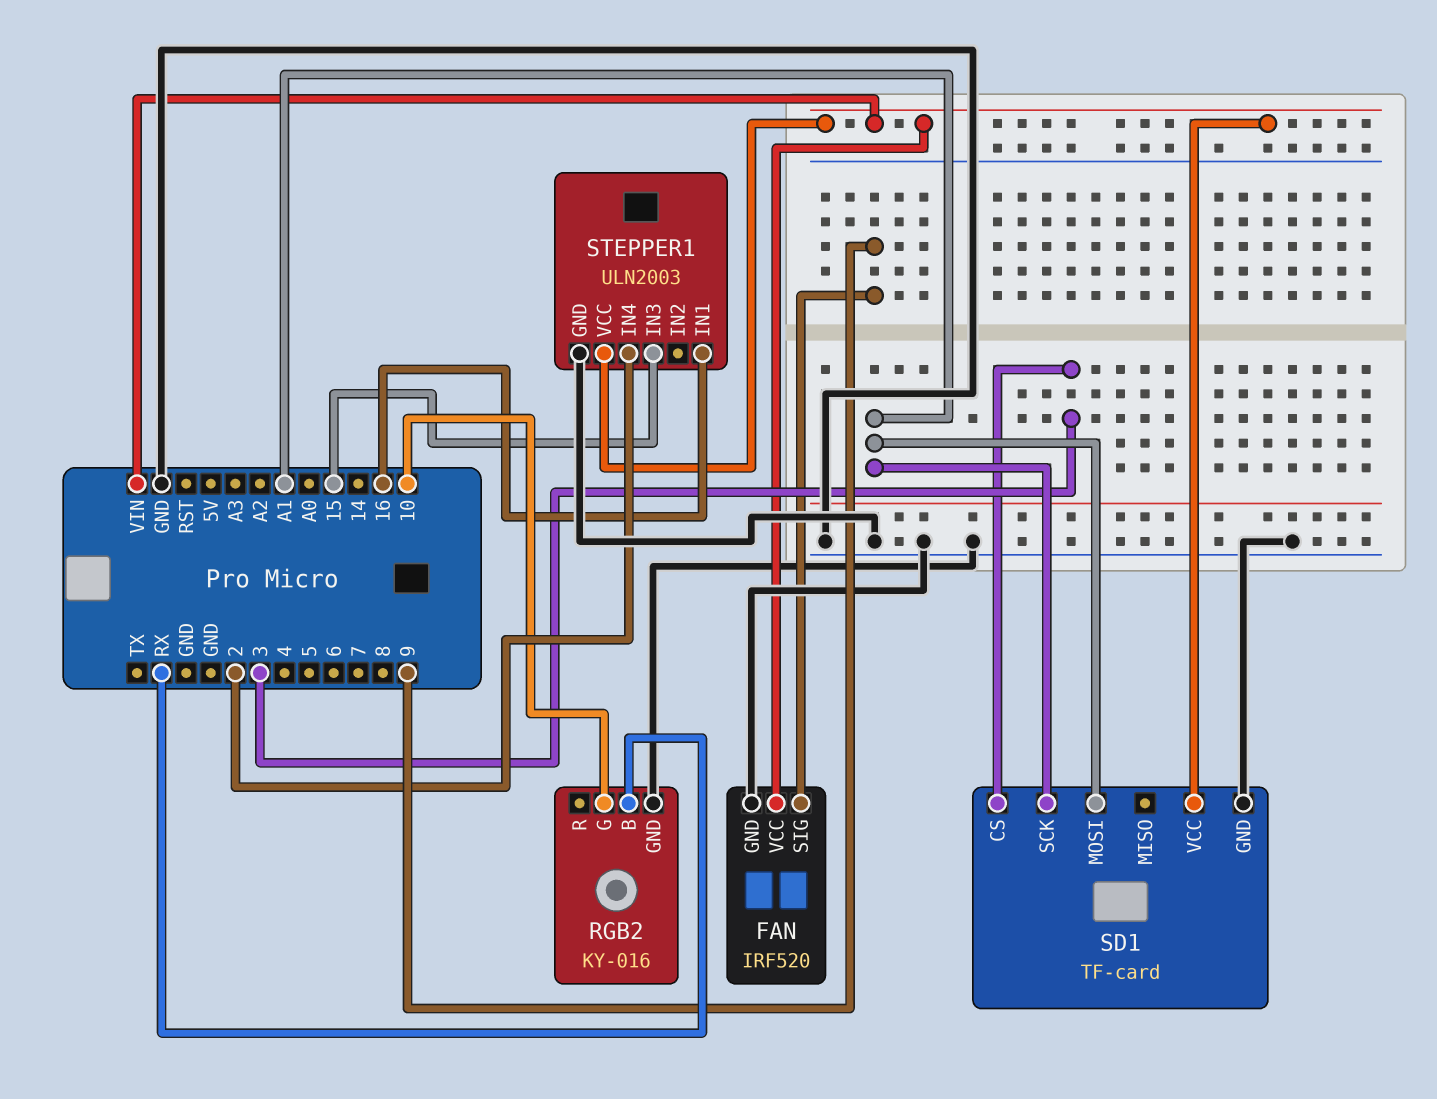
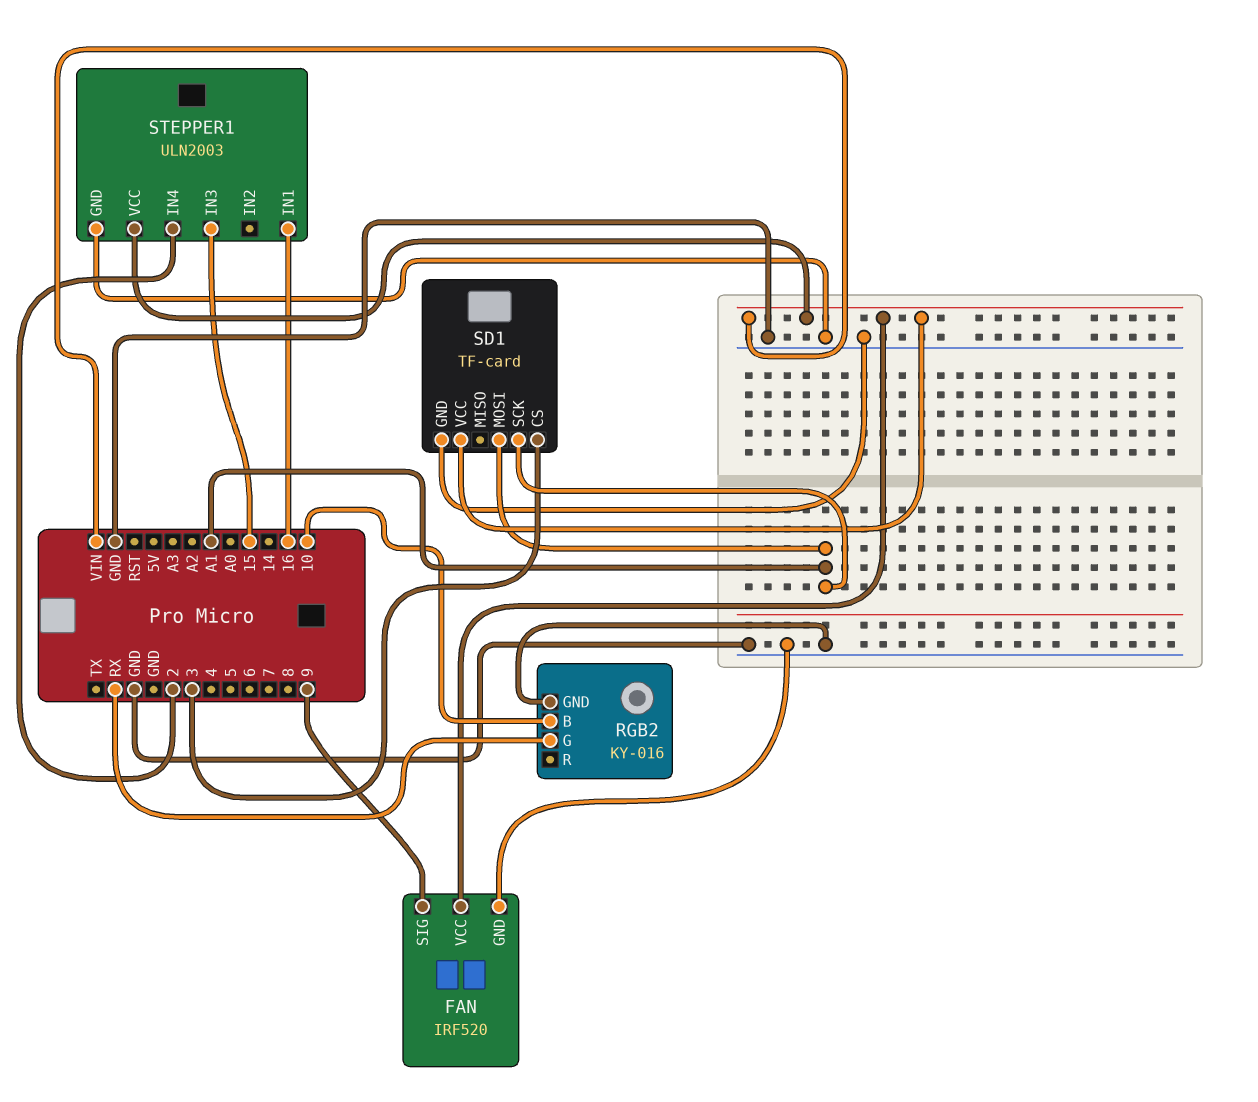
RGB2 pin B: RX -> 10
RGB2 pin G: 10 -> RX

